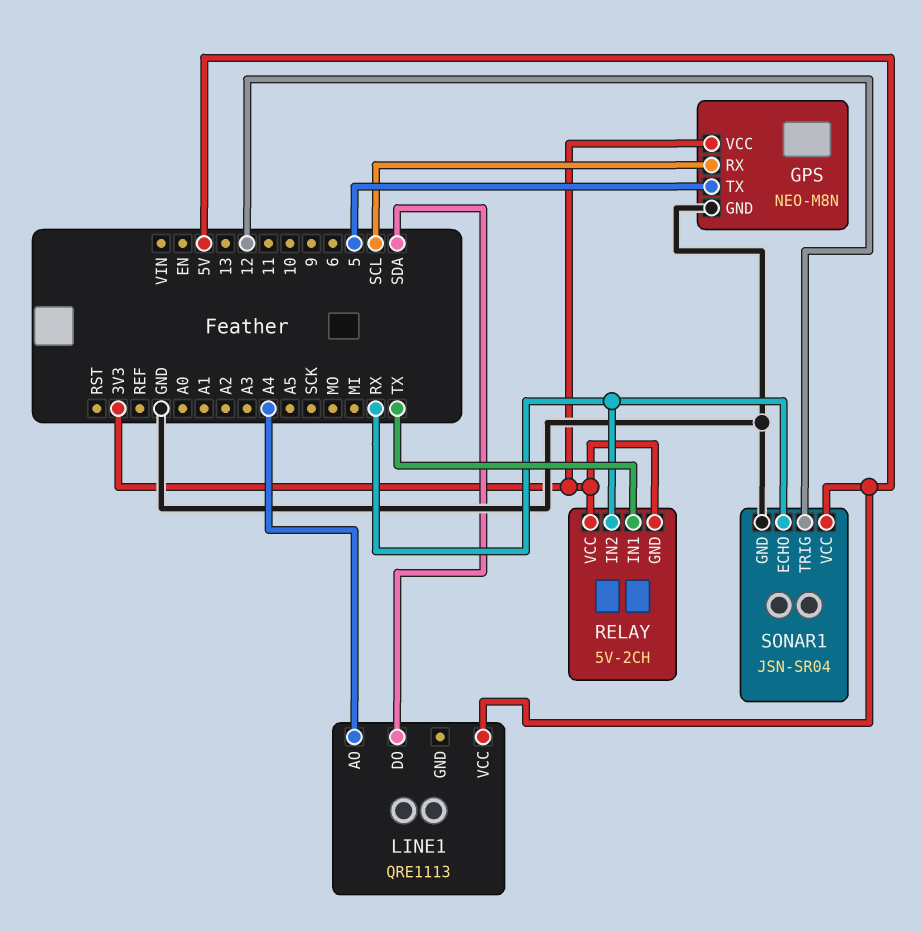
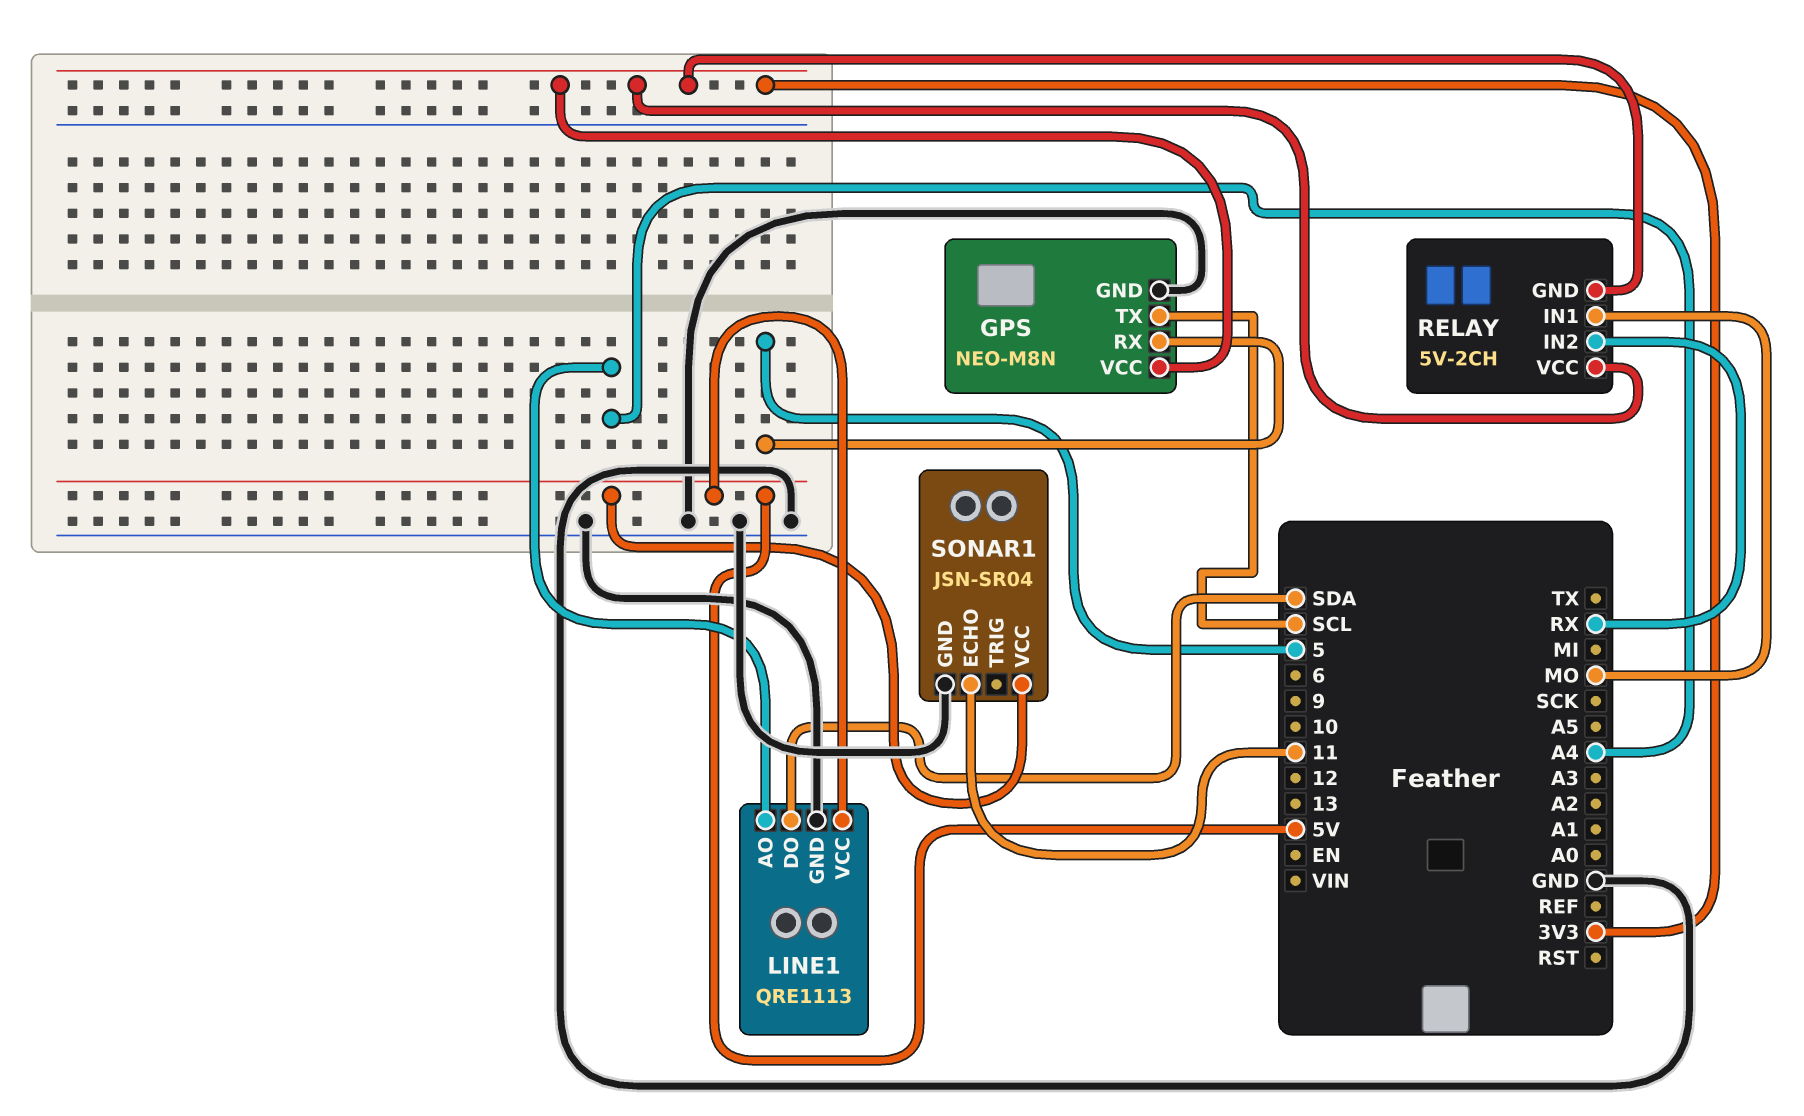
GPS pin RX: SCL -> 5
GPS pin TX: 5 -> SCL
LINE1 pin GND: none -> GND
RELAY pin IN1: TX -> MO
SONAR1 pin ECHO: RX -> 11
SONAR1 pin TRIG: 12 -> none

